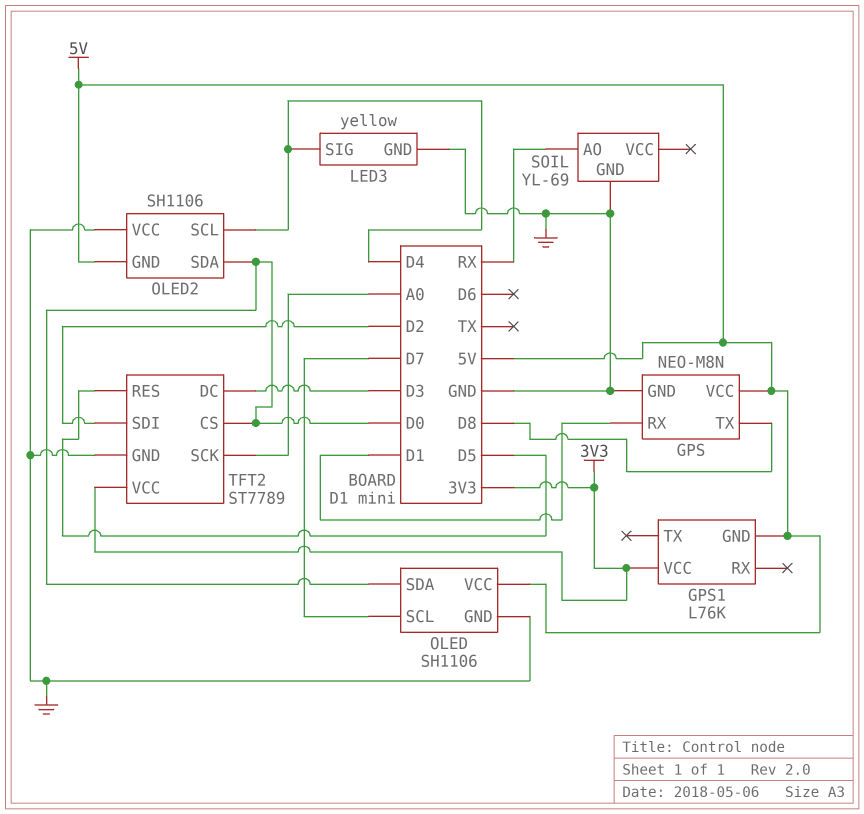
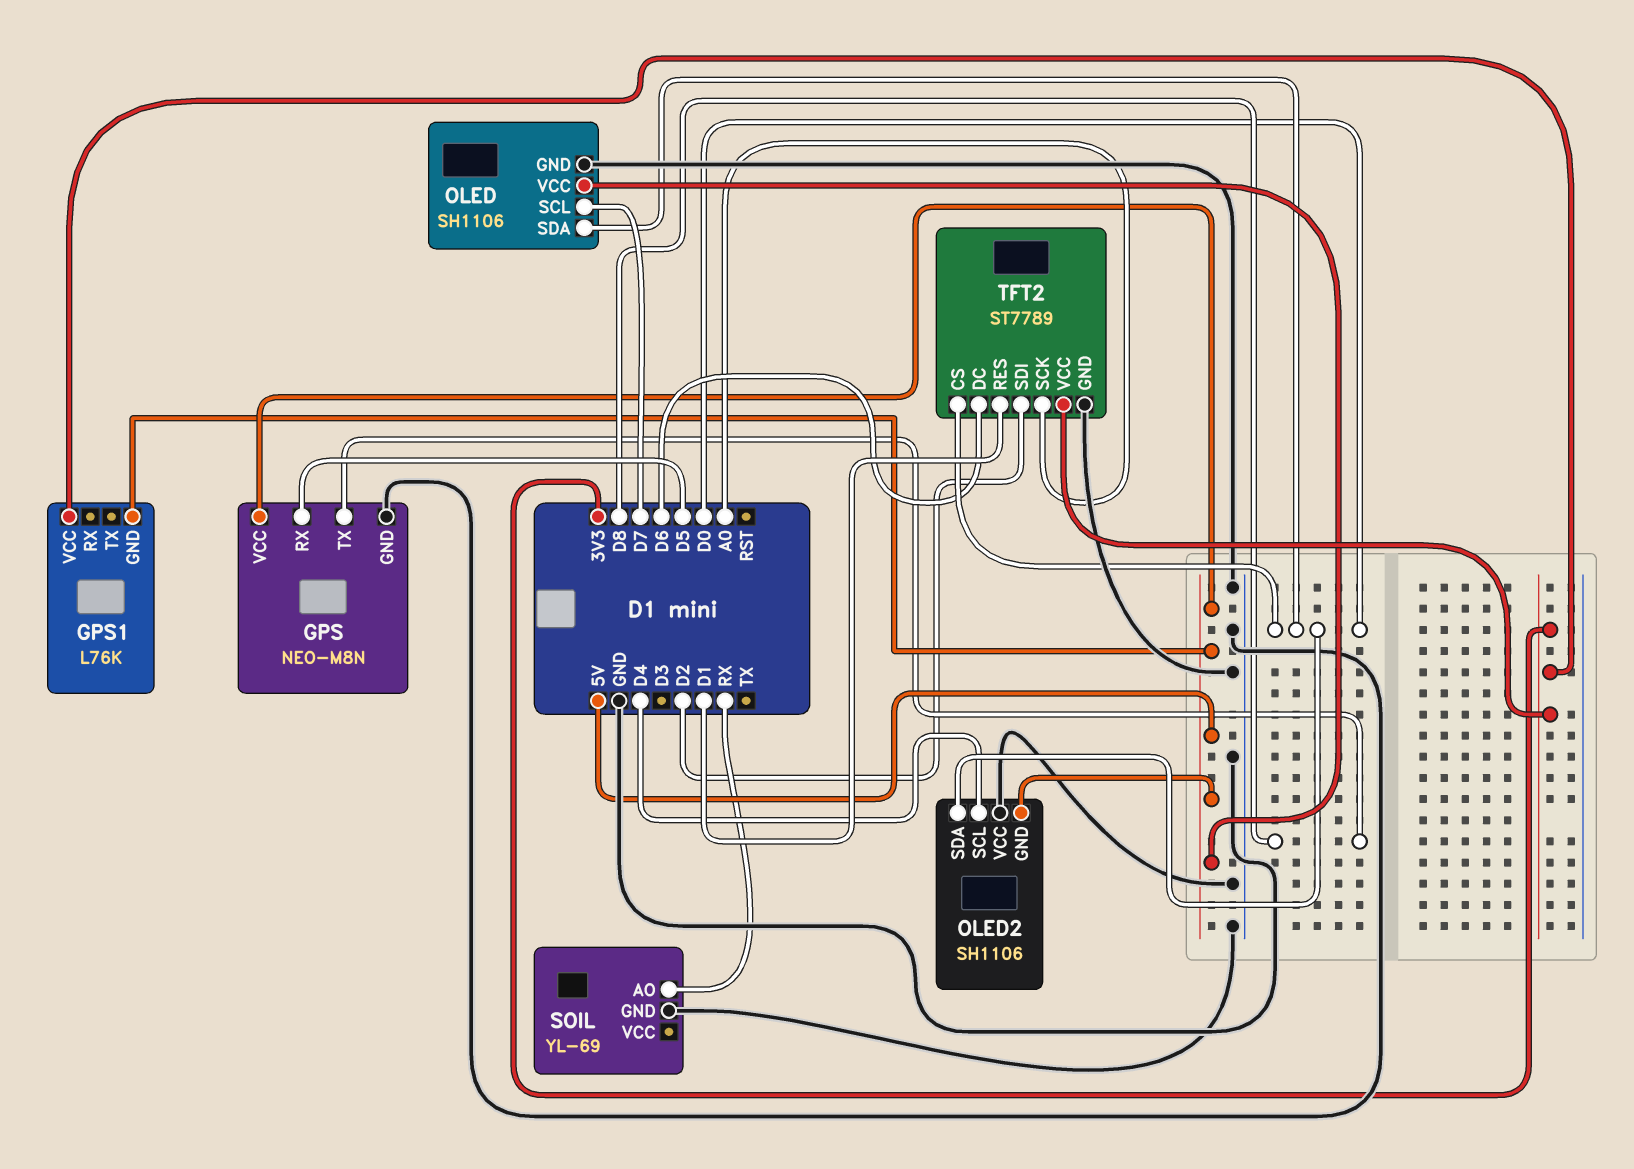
GPS pin RX: D1 -> D5
LED3: yellow -> none
LED3 pin GND: GND -> none
LED3 pin SIG: D4 -> none
TFT2 pin DC: D3 -> D6
TFT2 pin RES: D5 -> D1

